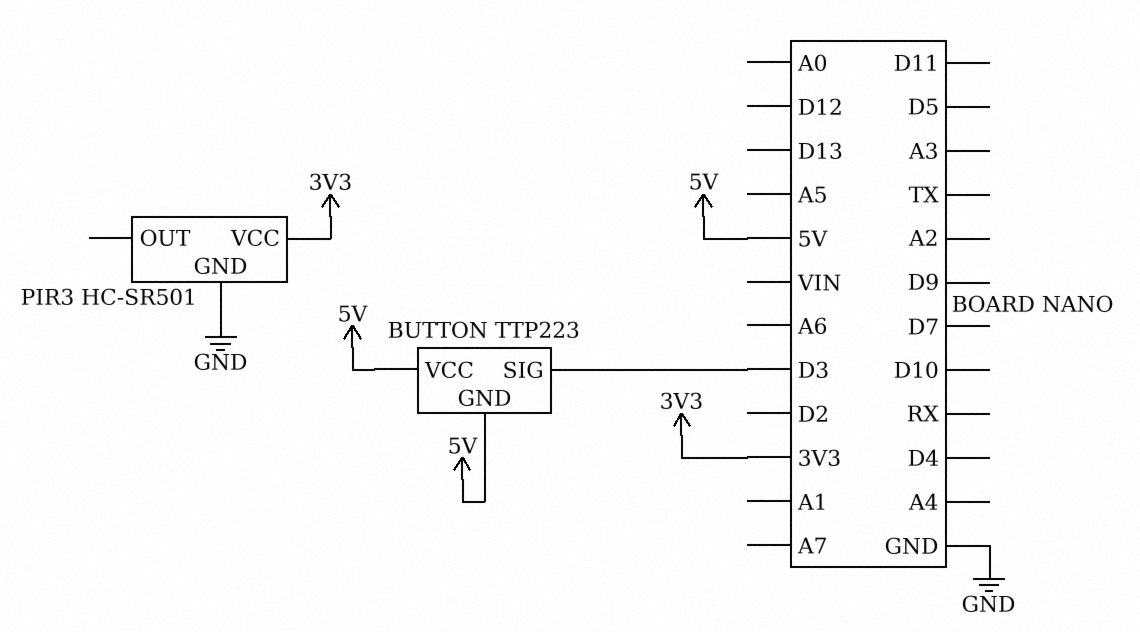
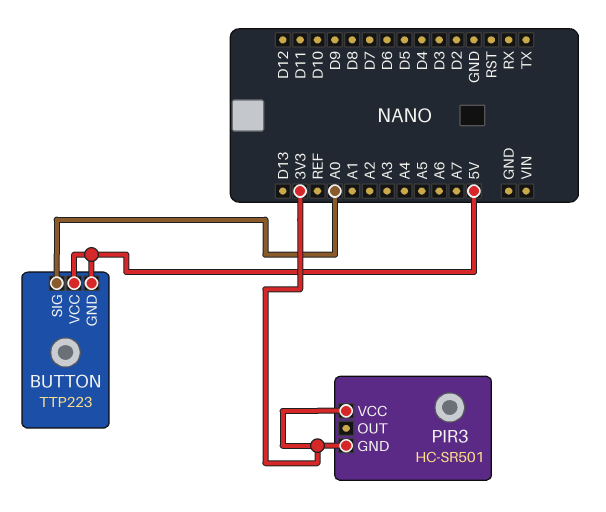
BUTTON pin SIG: D3 -> A0
PIR3 pin GND: GND -> 3V3

